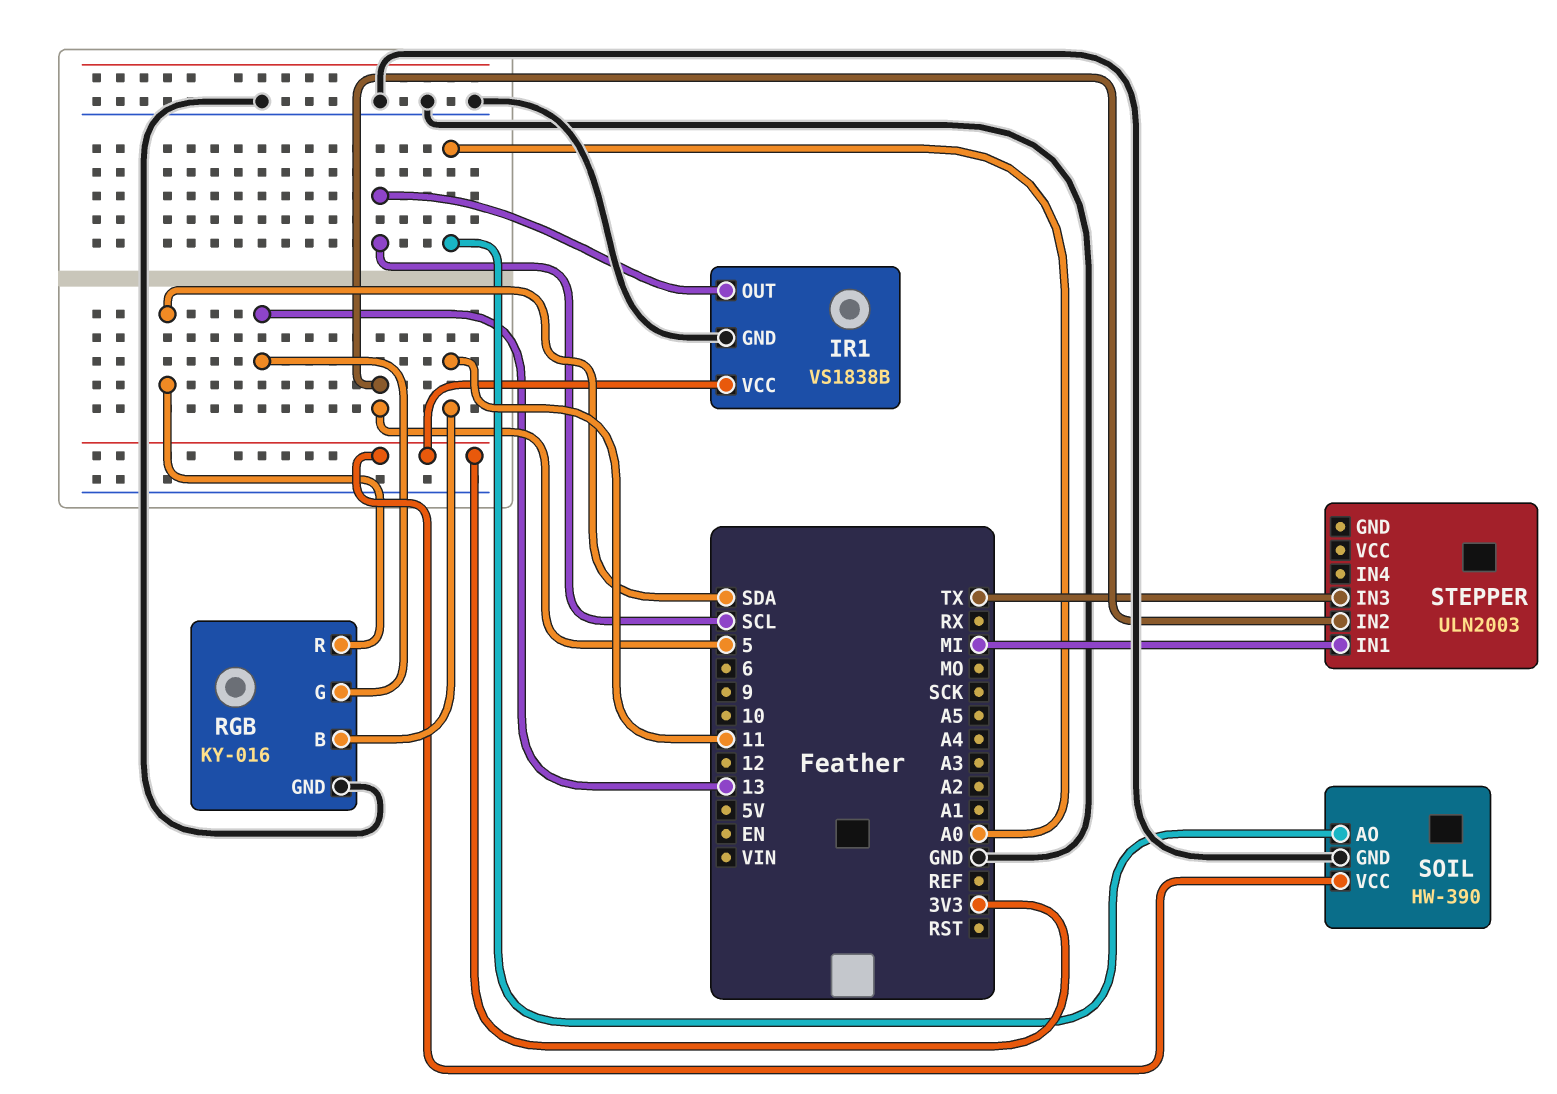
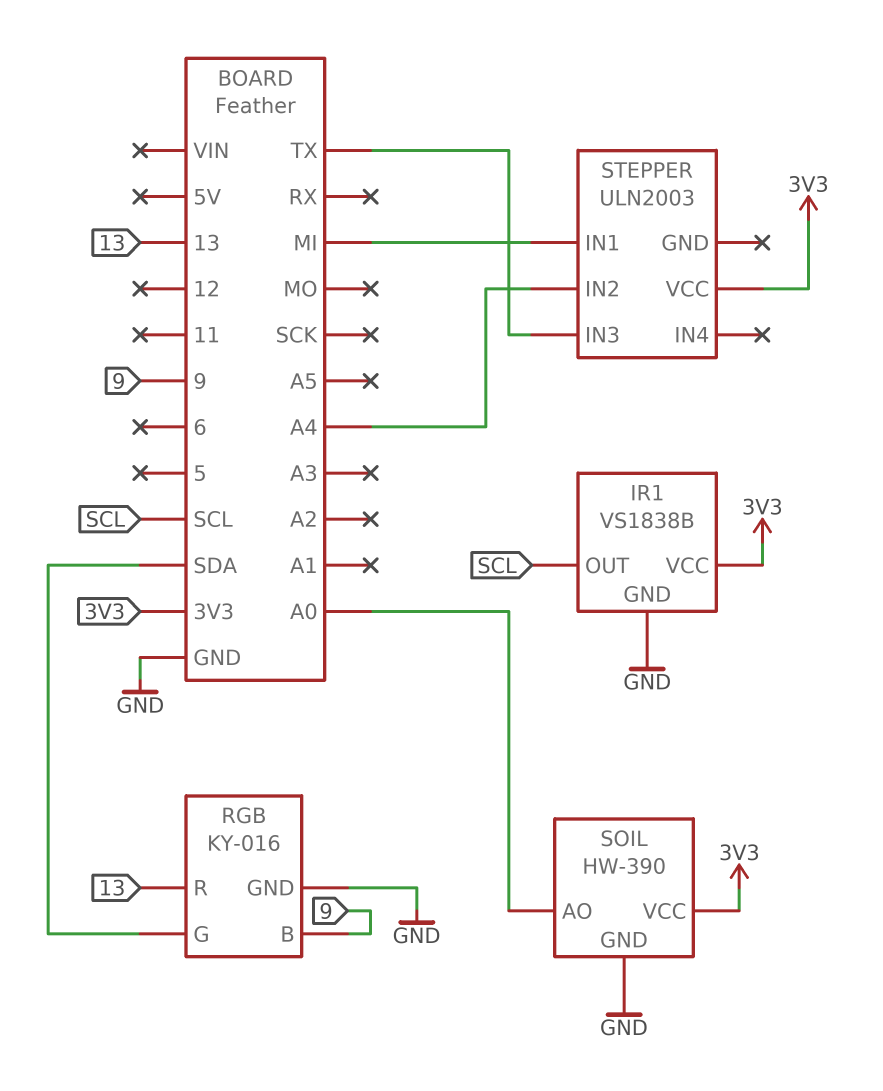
RGB pin B: 11 -> 9
RGB pin G: 13 -> SDA
RGB pin R: SDA -> 13
STEPPER pin IN2: 5 -> A4
STEPPER pin VCC: none -> 3V3

